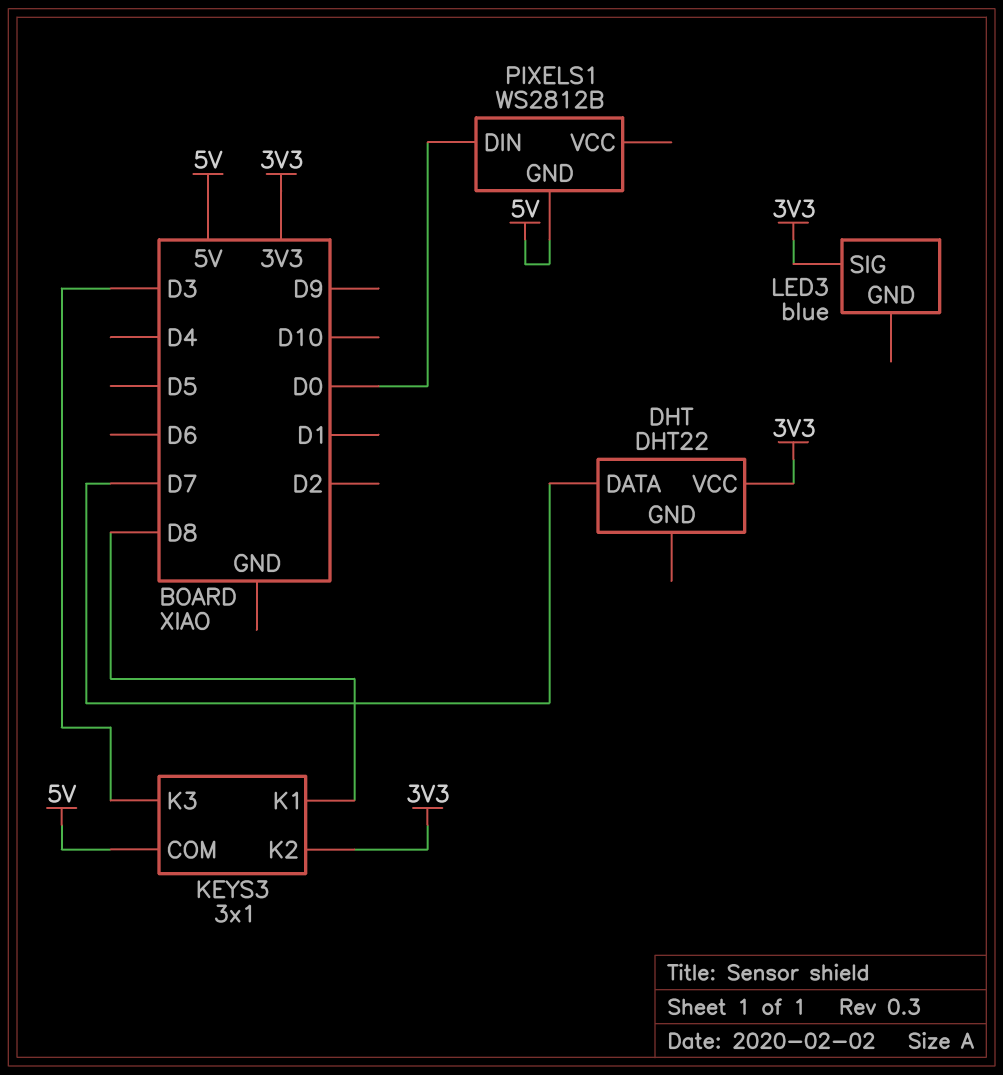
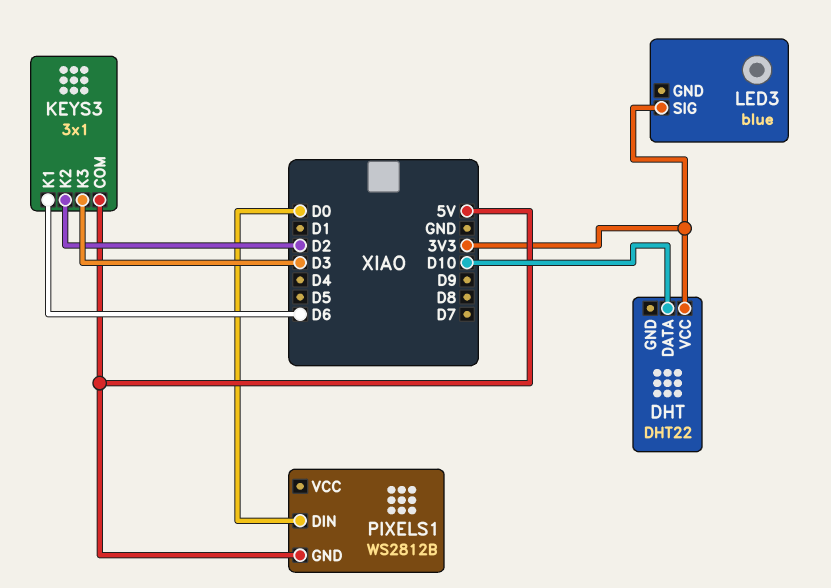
DHT pin DATA: D7 -> D10
KEYS3 pin K1: D8 -> D6
KEYS3 pin K2: 3V3 -> D2

